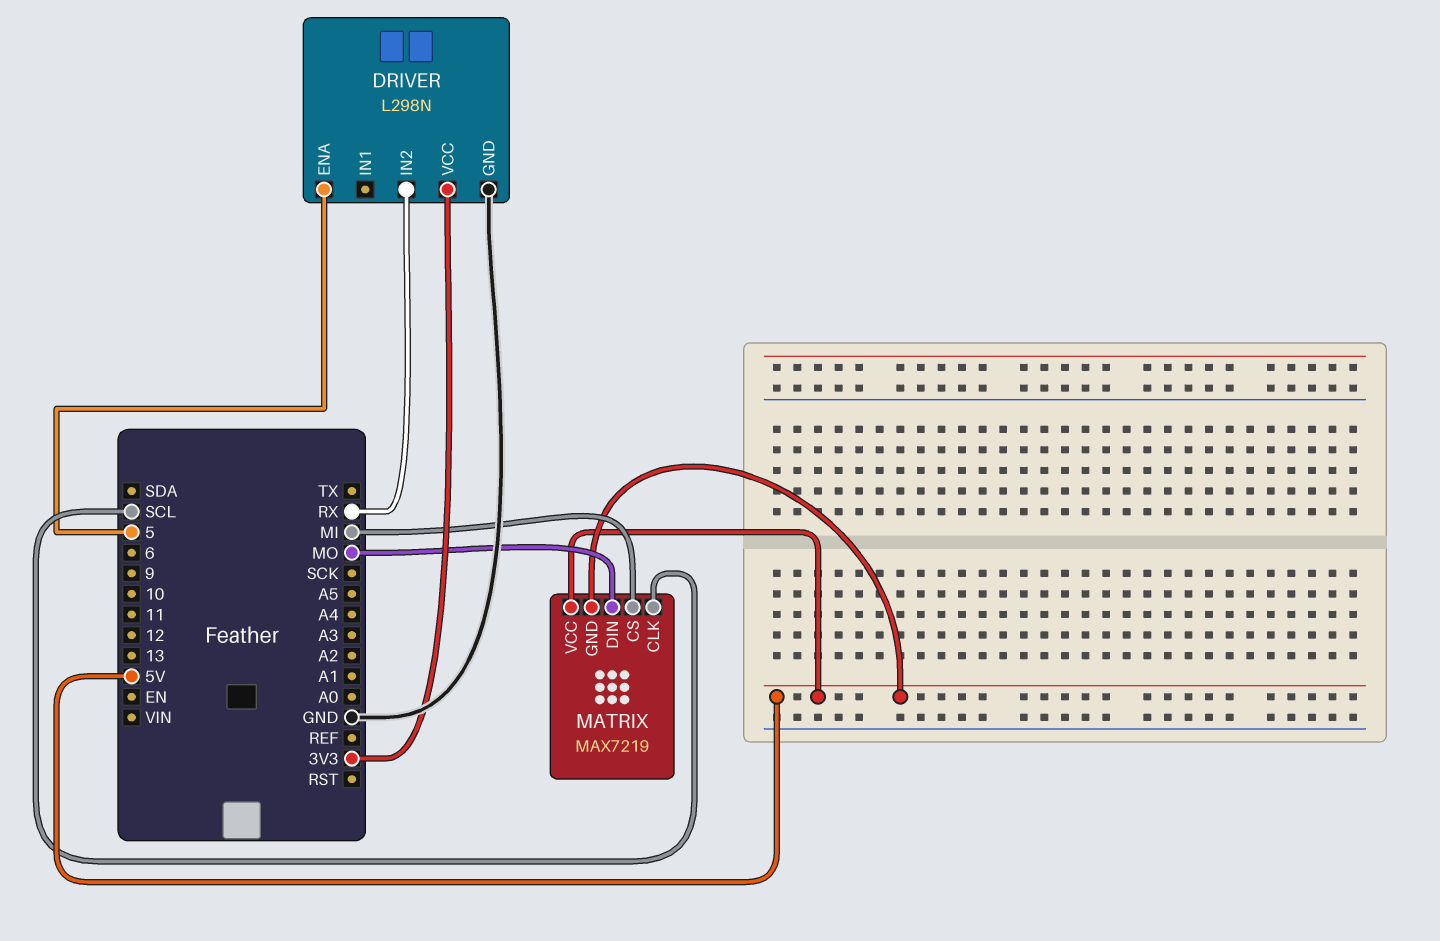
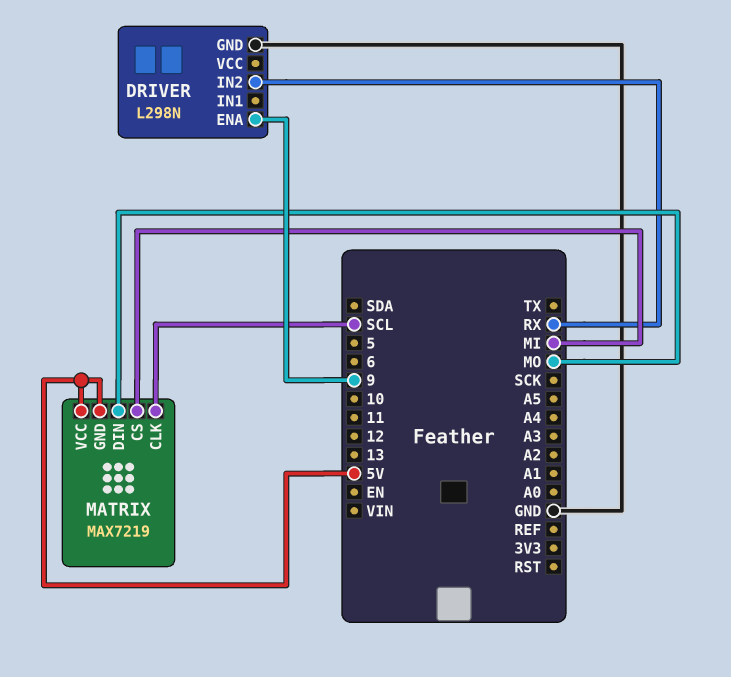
DRIVER pin ENA: 5 -> 9
DRIVER pin VCC: 3V3 -> none

